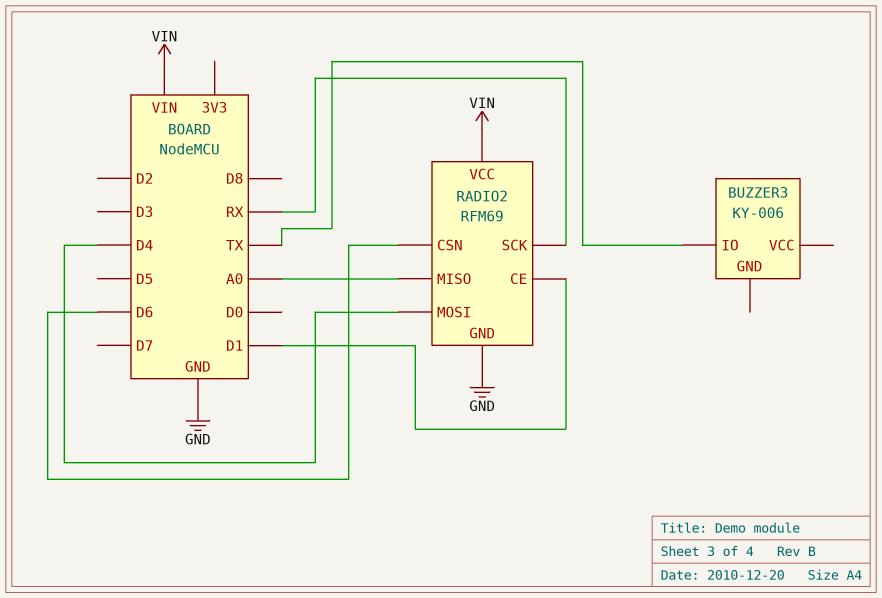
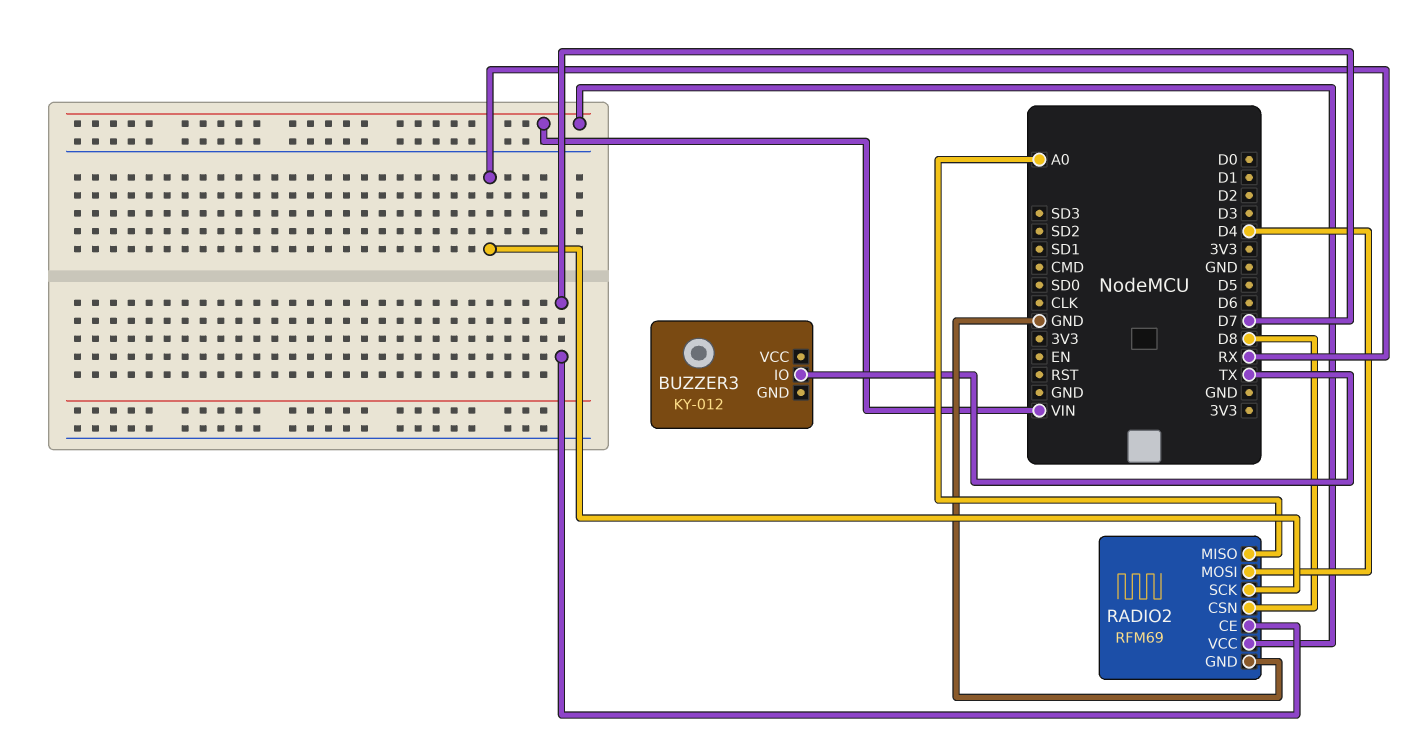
BUZZER3: KY-006 -> KY-012
RADIO2 pin CE: D1 -> D7
RADIO2 pin CSN: D6 -> D8

